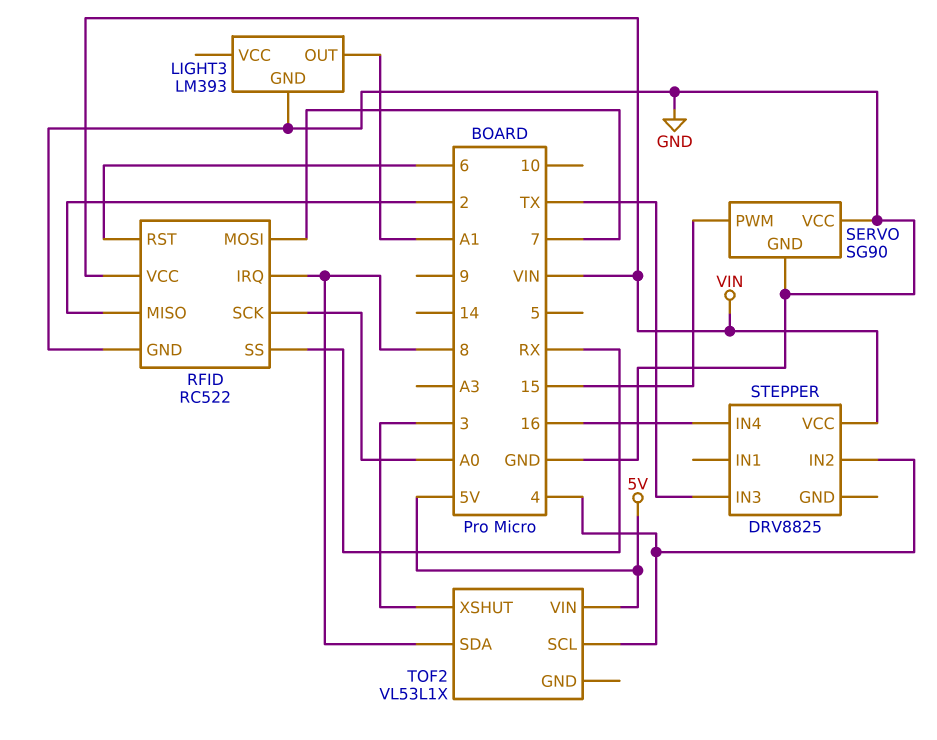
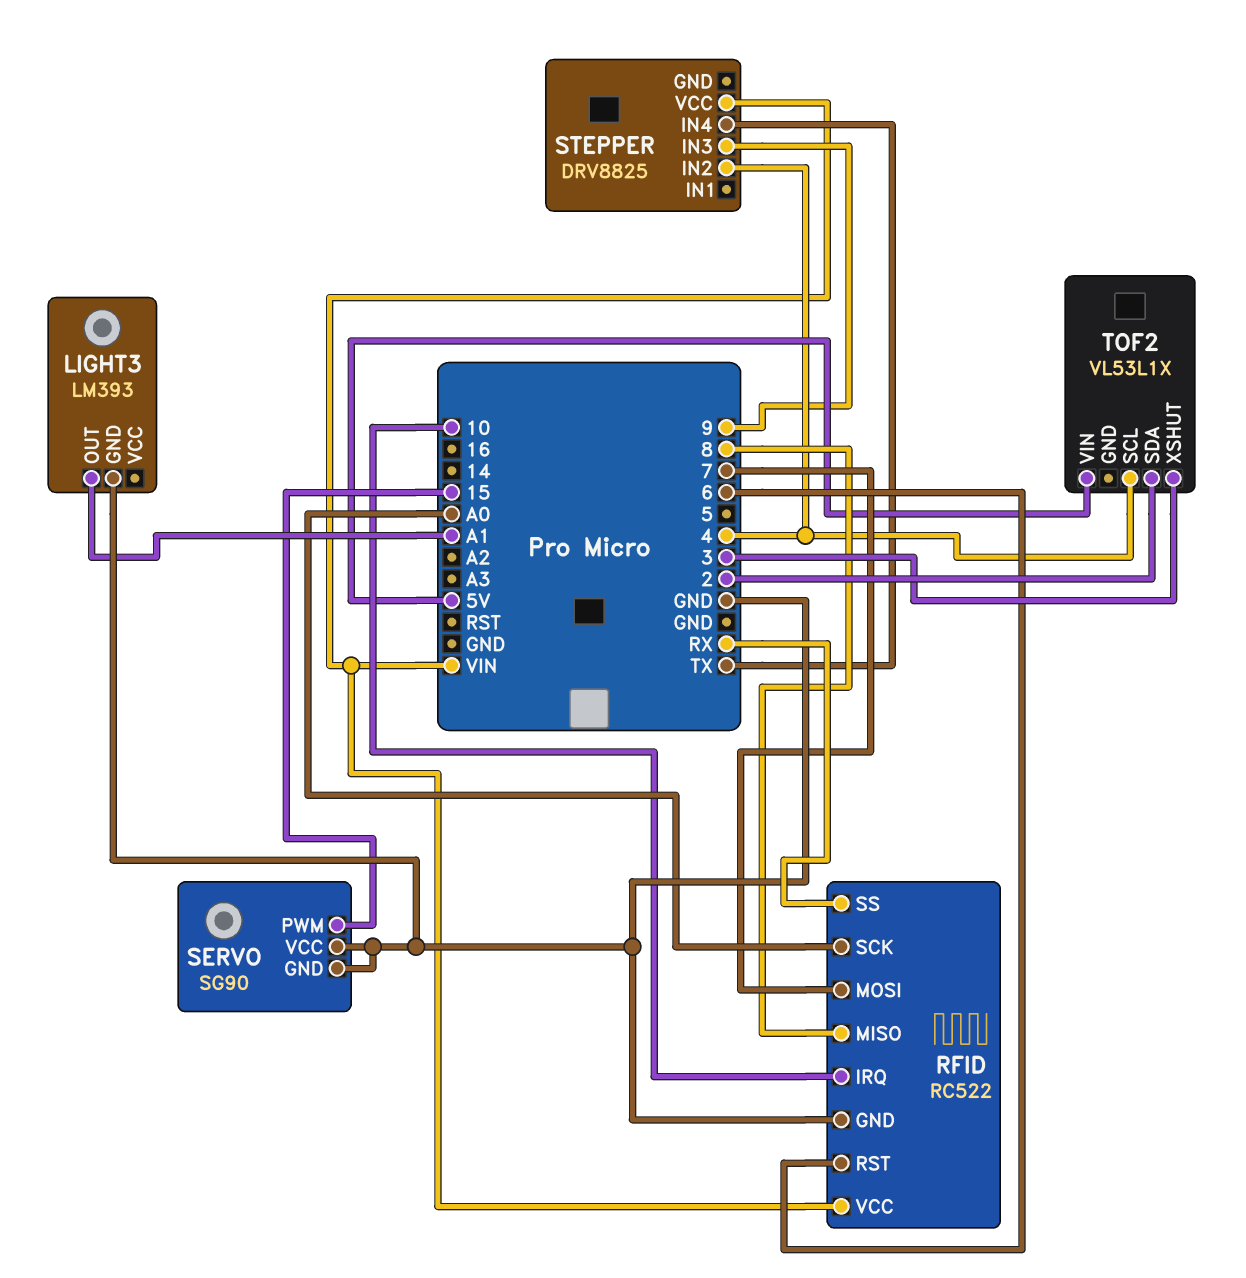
RFID pin IRQ: 8 -> 10
RFID pin MISO: 2 -> 8
STEPPER pin IN3: TX -> 9
STEPPER pin IN4: 16 -> TX
TOF2 pin SDA: 8 -> 2

